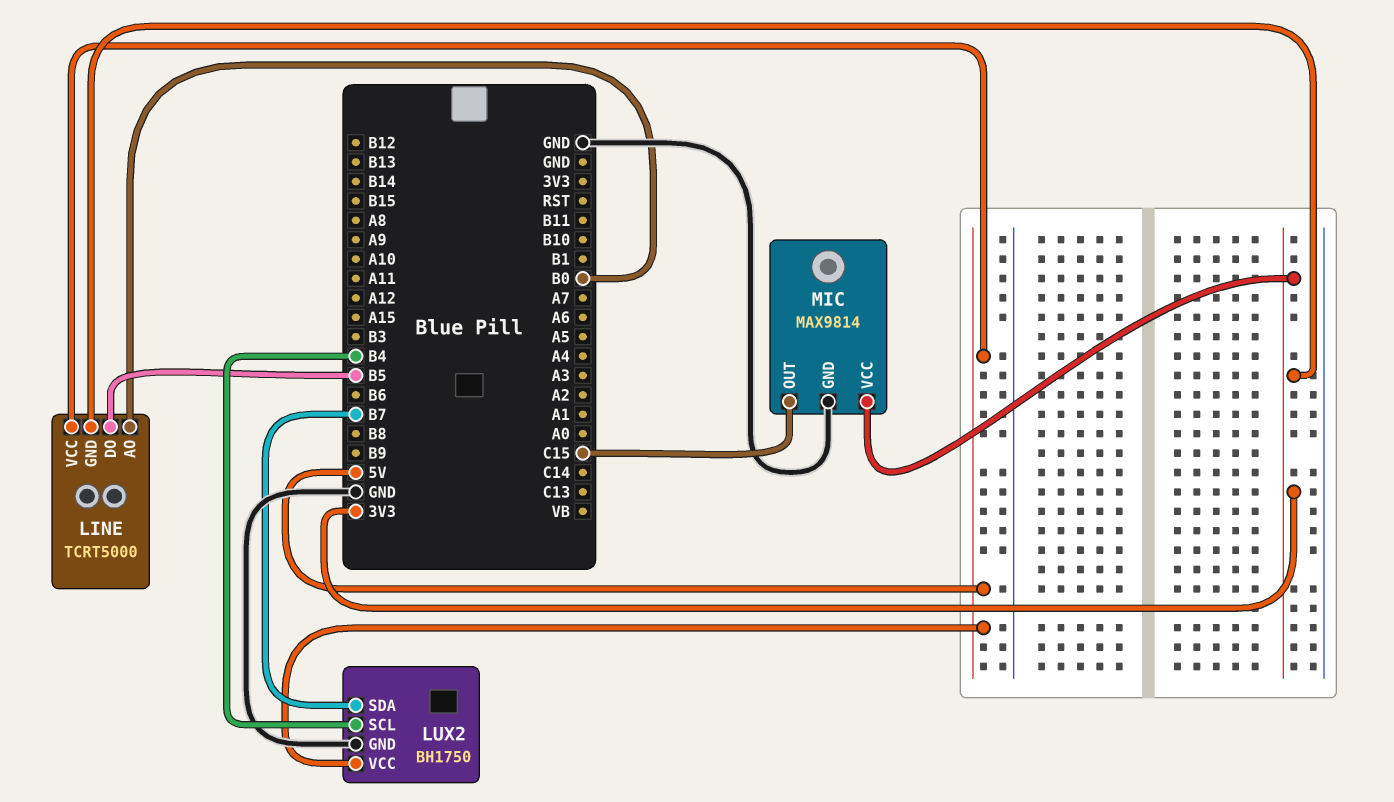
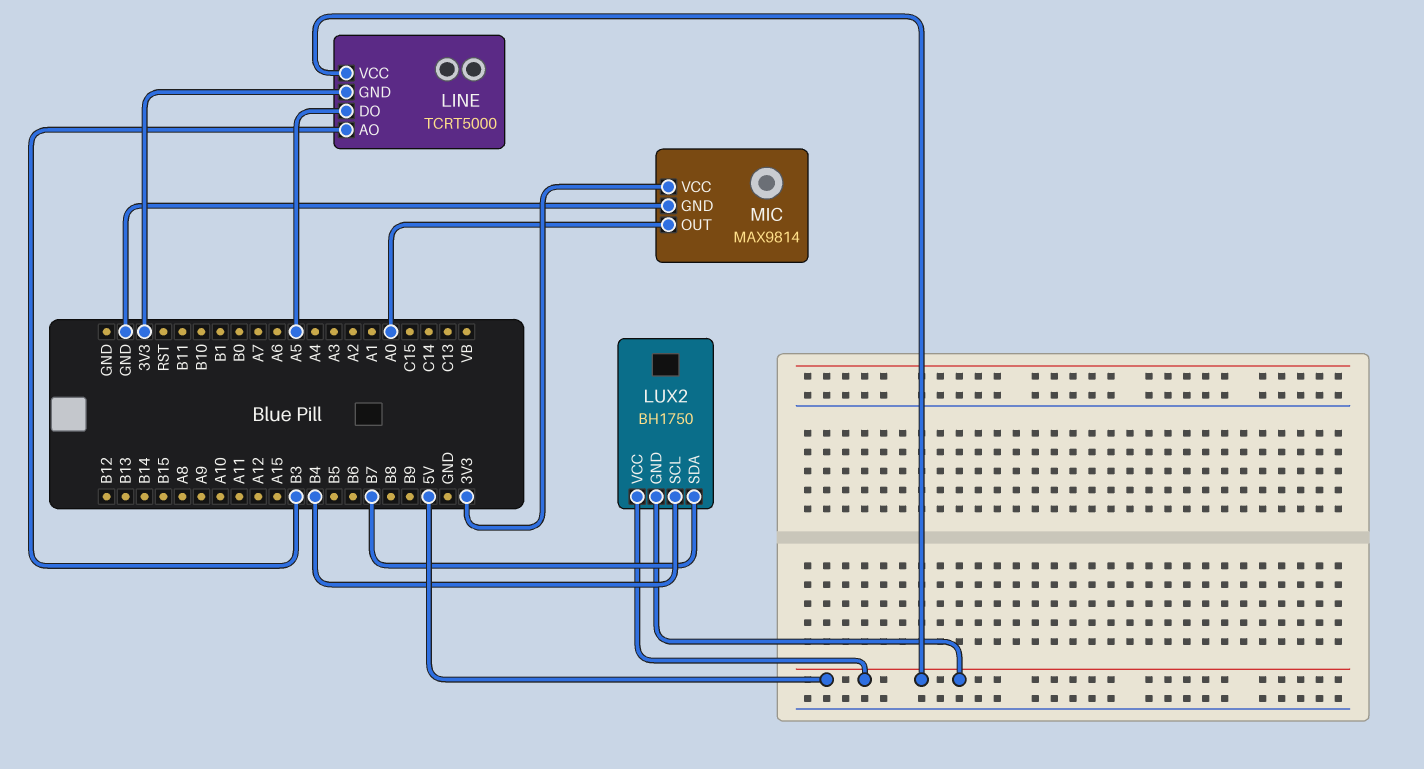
LINE pin AO: B0 -> B3
LINE pin DO: B5 -> A5
LUX2 pin GND: GND -> 5V
MIC pin OUT: C15 -> A0

